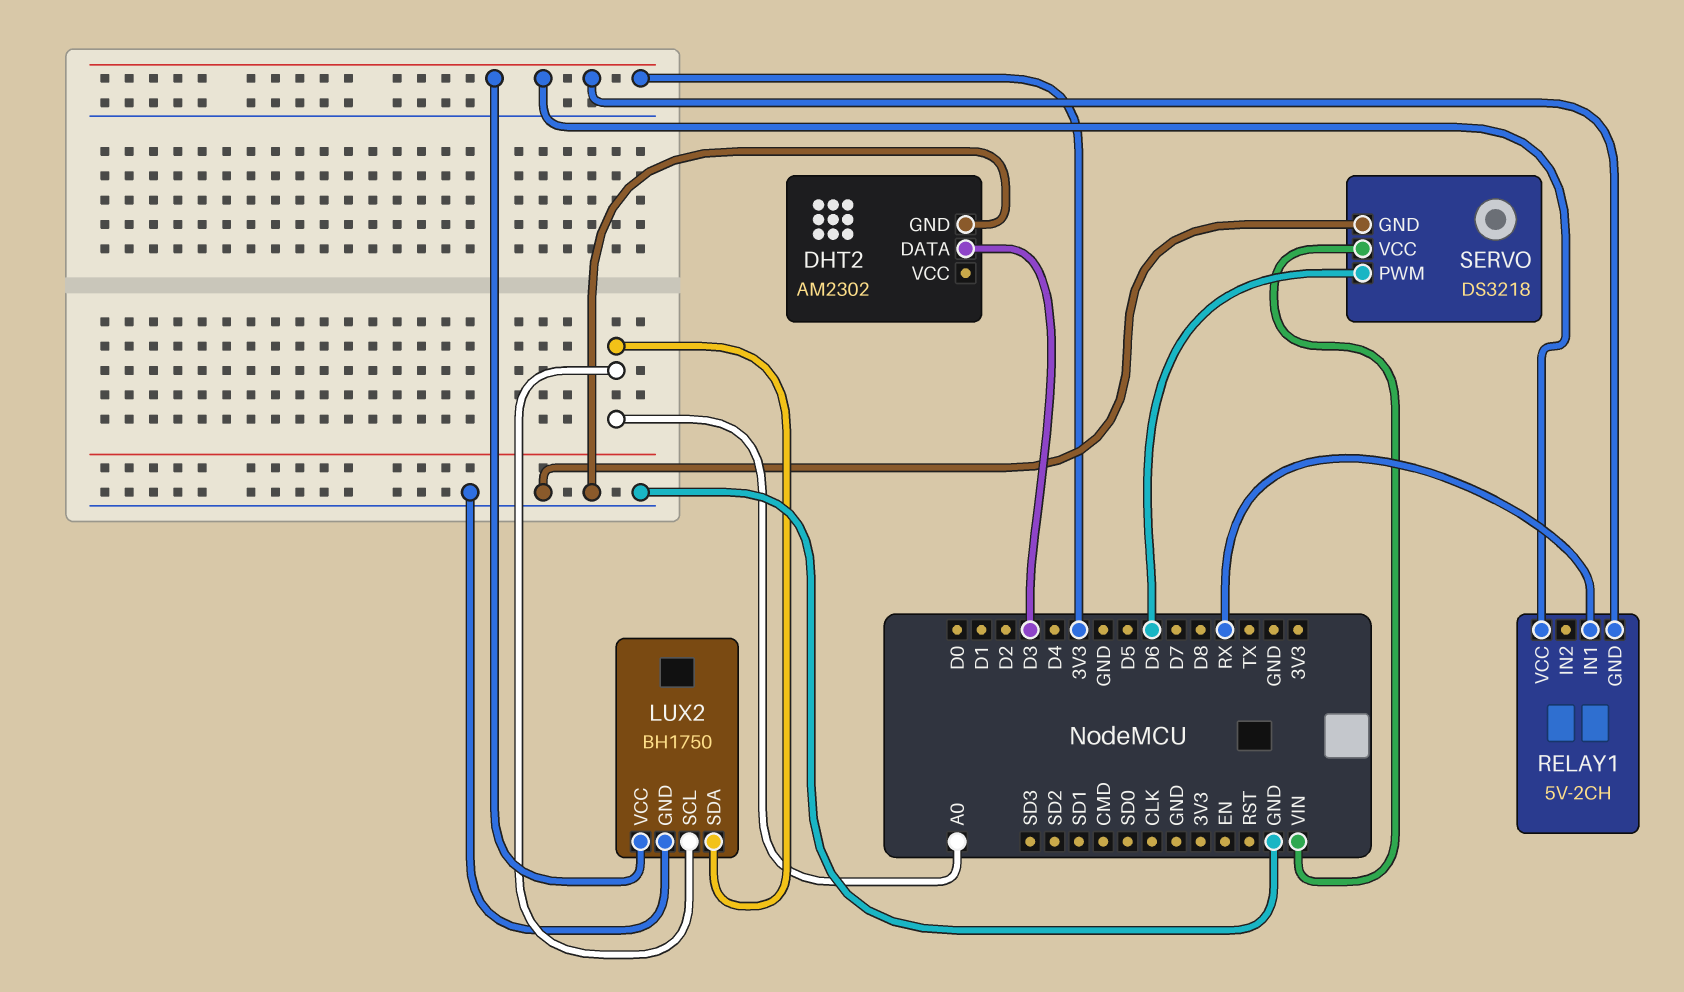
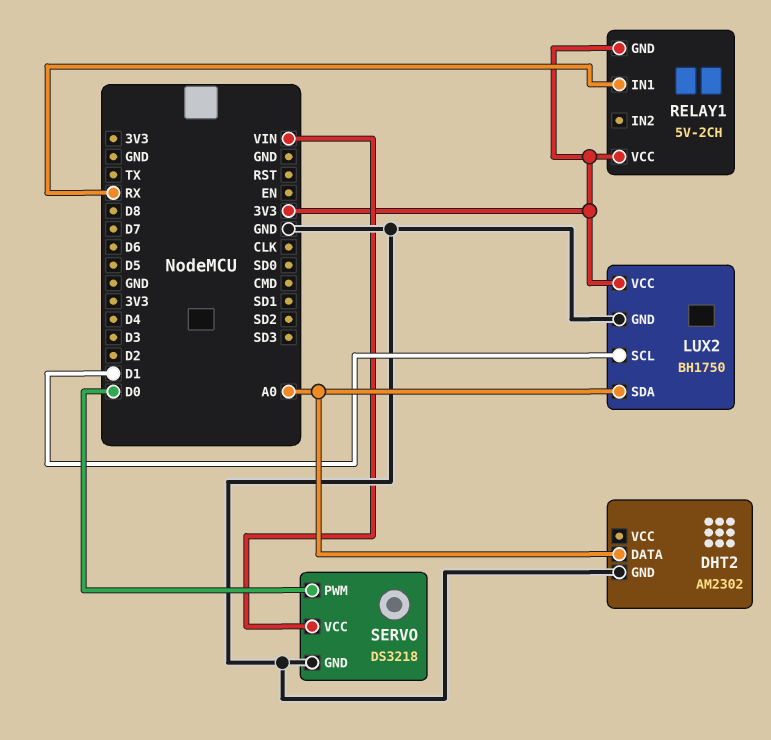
DHT2 pin DATA: D3 -> A0
LUX2 pin SCL: A0 -> D1
SERVO pin PWM: D6 -> D0

